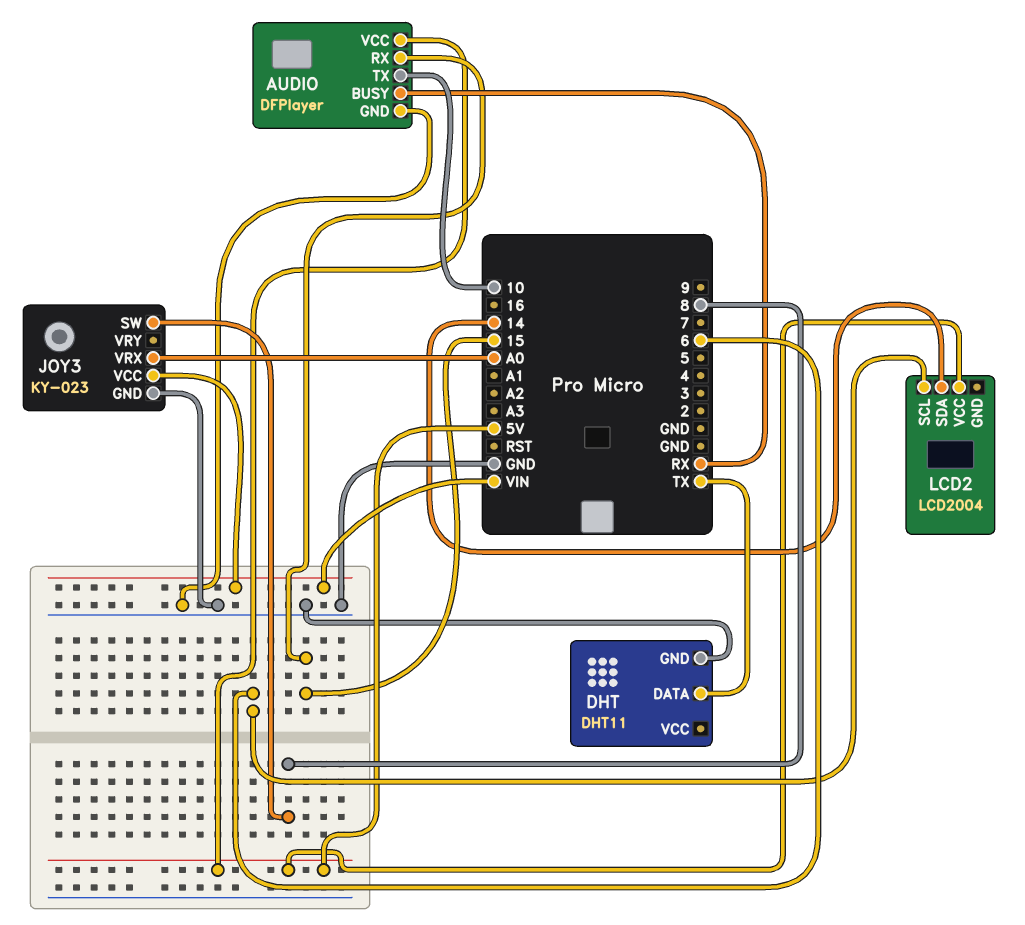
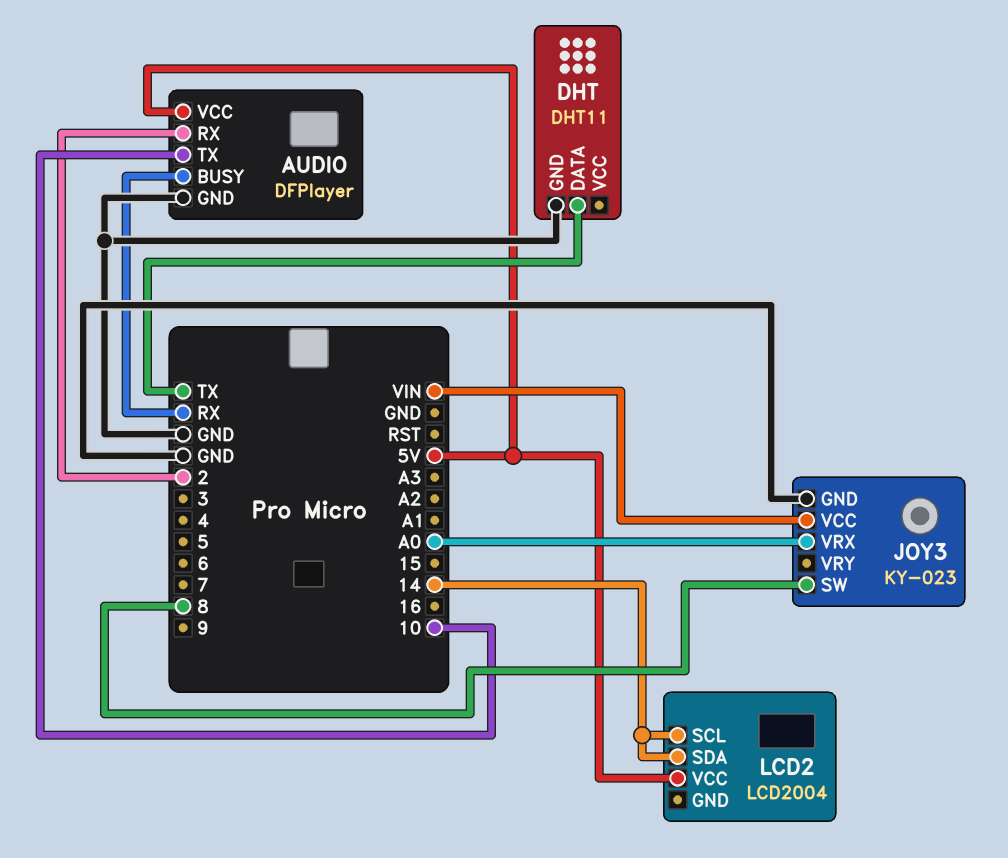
AUDIO pin RX: 15 -> 2
LCD2 pin SCL: 6 -> 14

